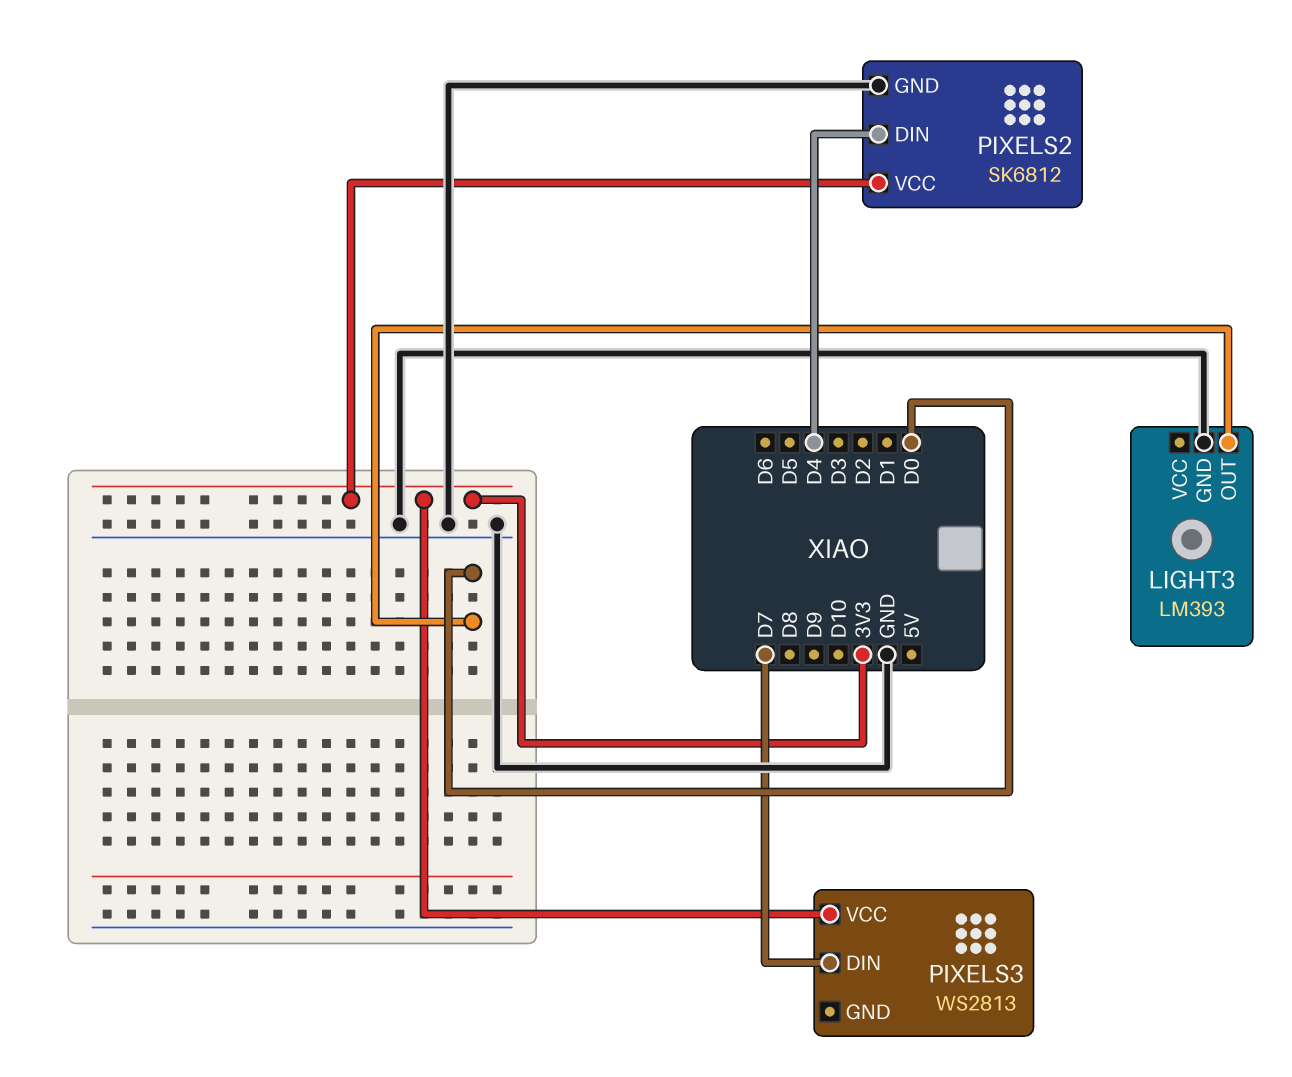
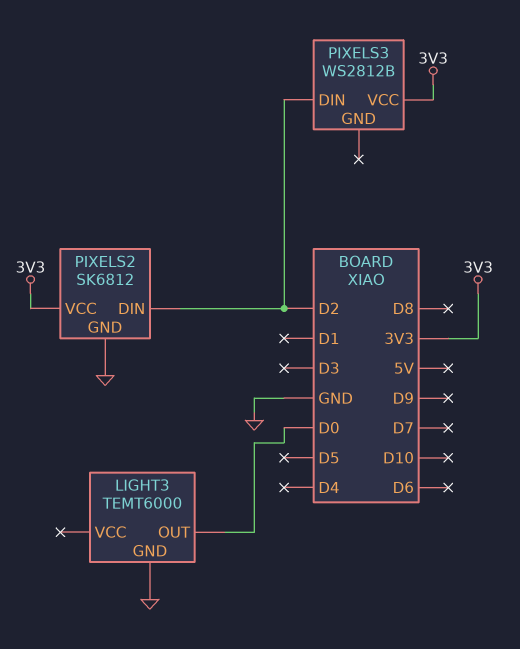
LIGHT3: LM393 -> TEMT6000
PIXELS2 pin DIN: D4 -> D2
PIXELS3: WS2813 -> WS2812B
PIXELS3 pin DIN: D7 -> D2

